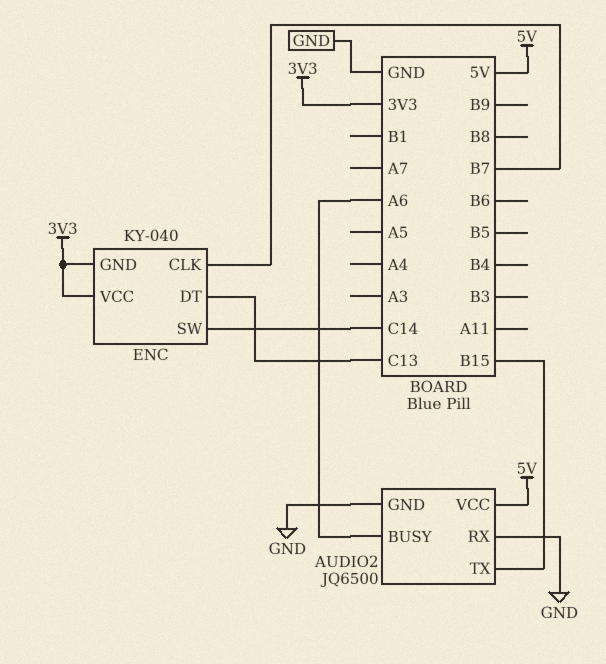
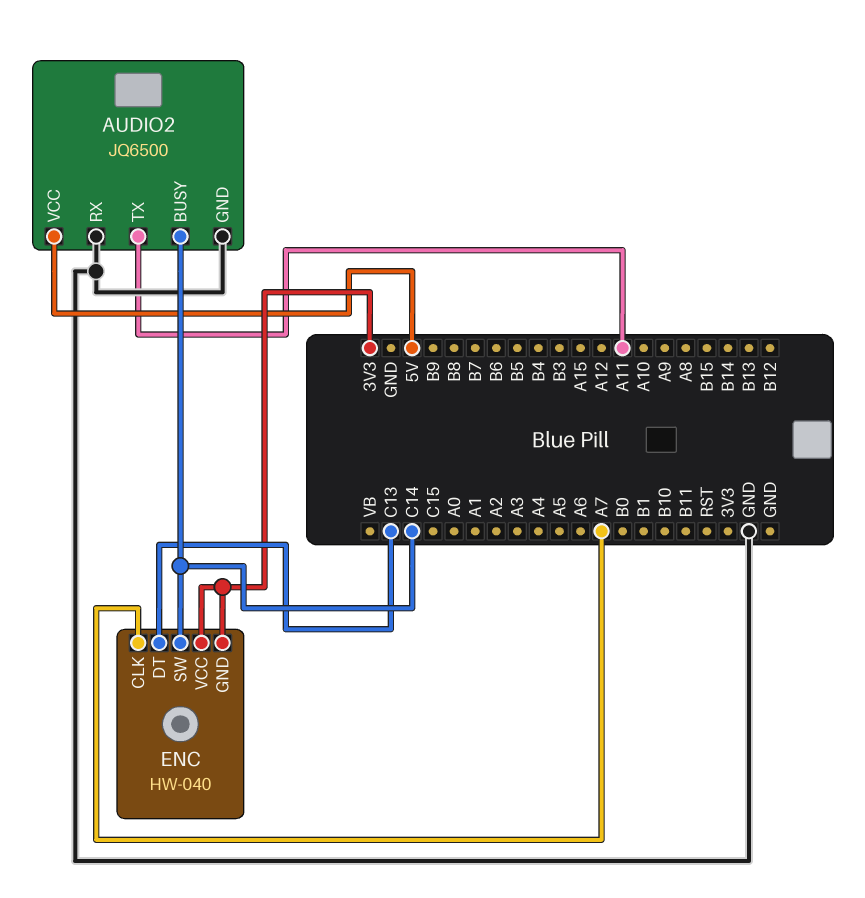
AUDIO2 pin BUSY: A6 -> C14
AUDIO2 pin TX: B15 -> A11
ENC: KY-040 -> HW-040
ENC pin CLK: B7 -> A7

